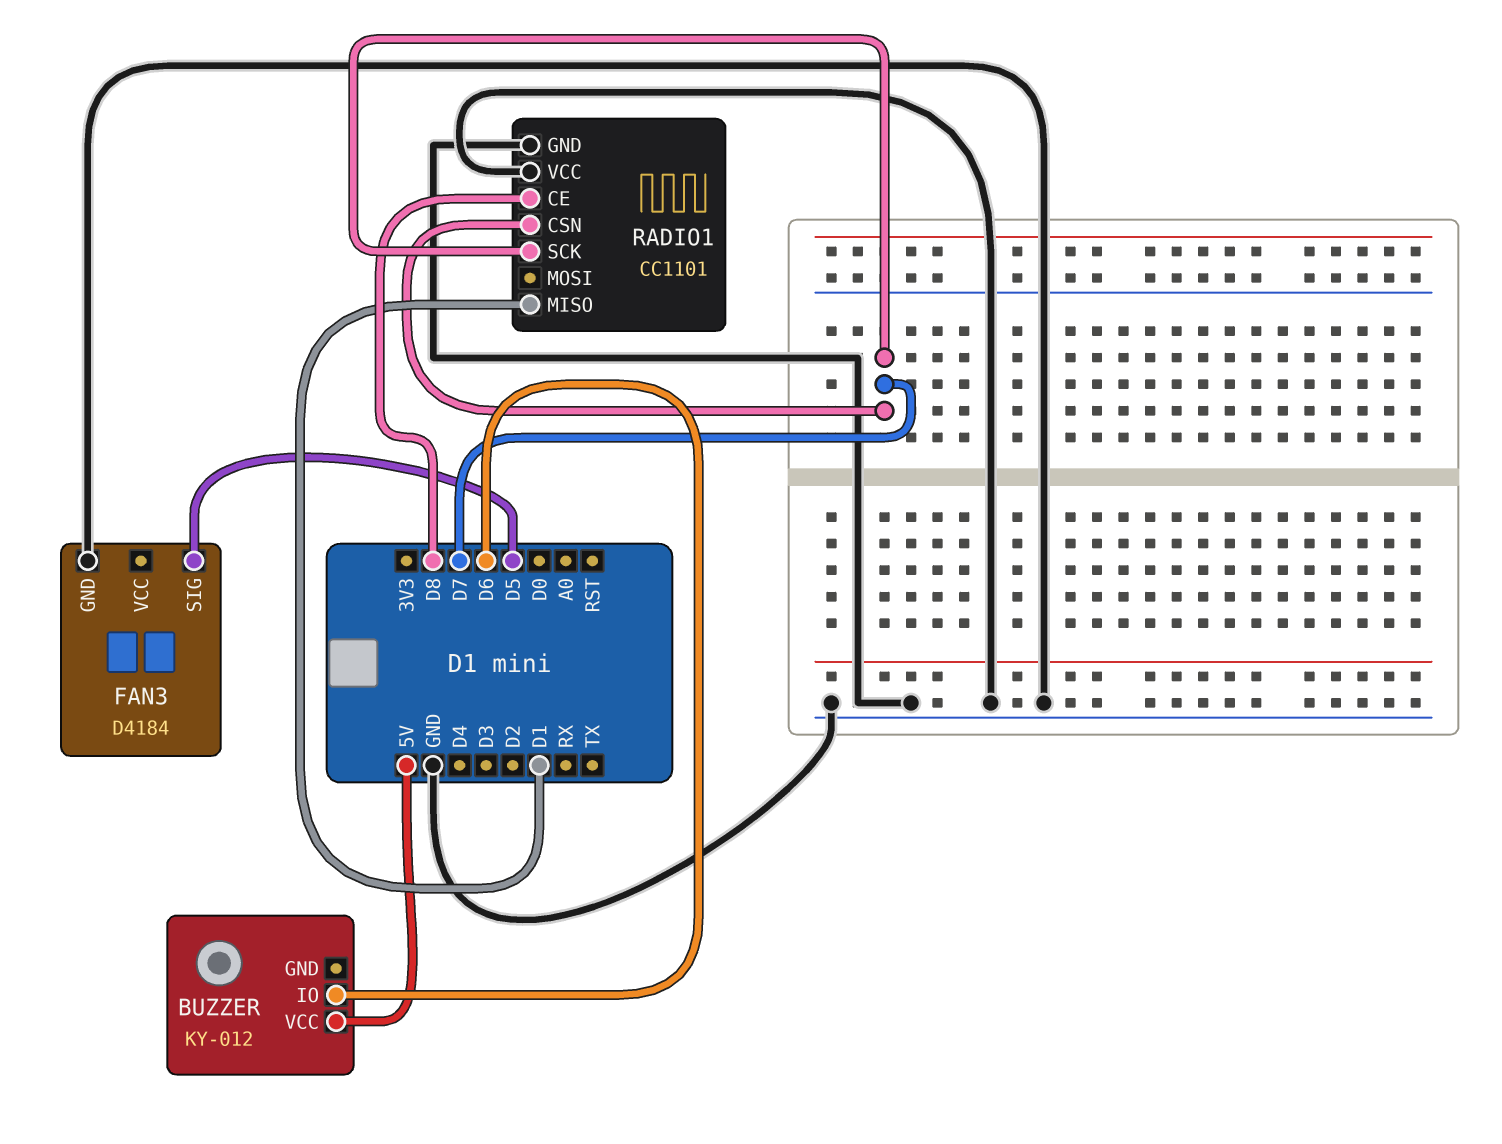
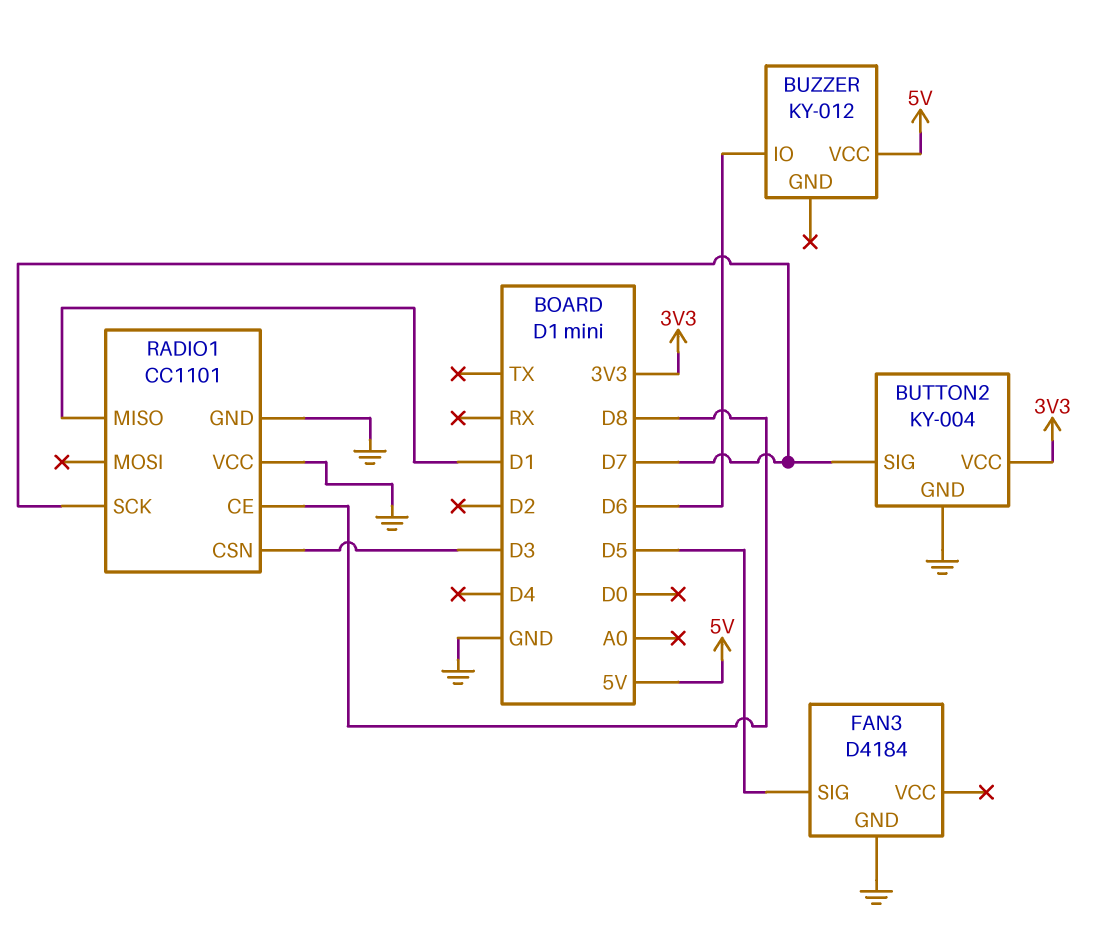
BUTTON2: none -> KY-004
BUTTON2 pin GND: none -> GND
BUTTON2 pin SIG: none -> D7
BUTTON2 pin VCC: none -> 3V3
RADIO1 pin CSN: D7 -> D3

